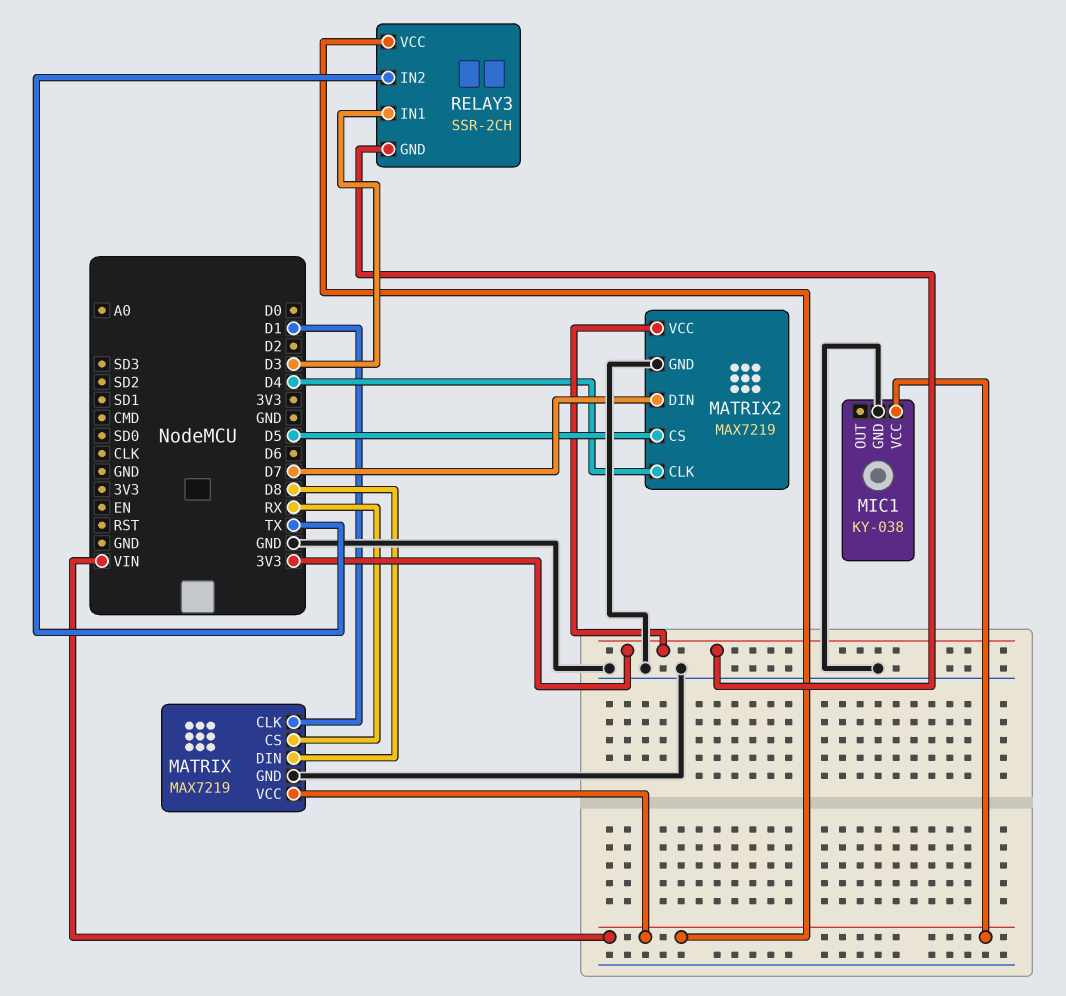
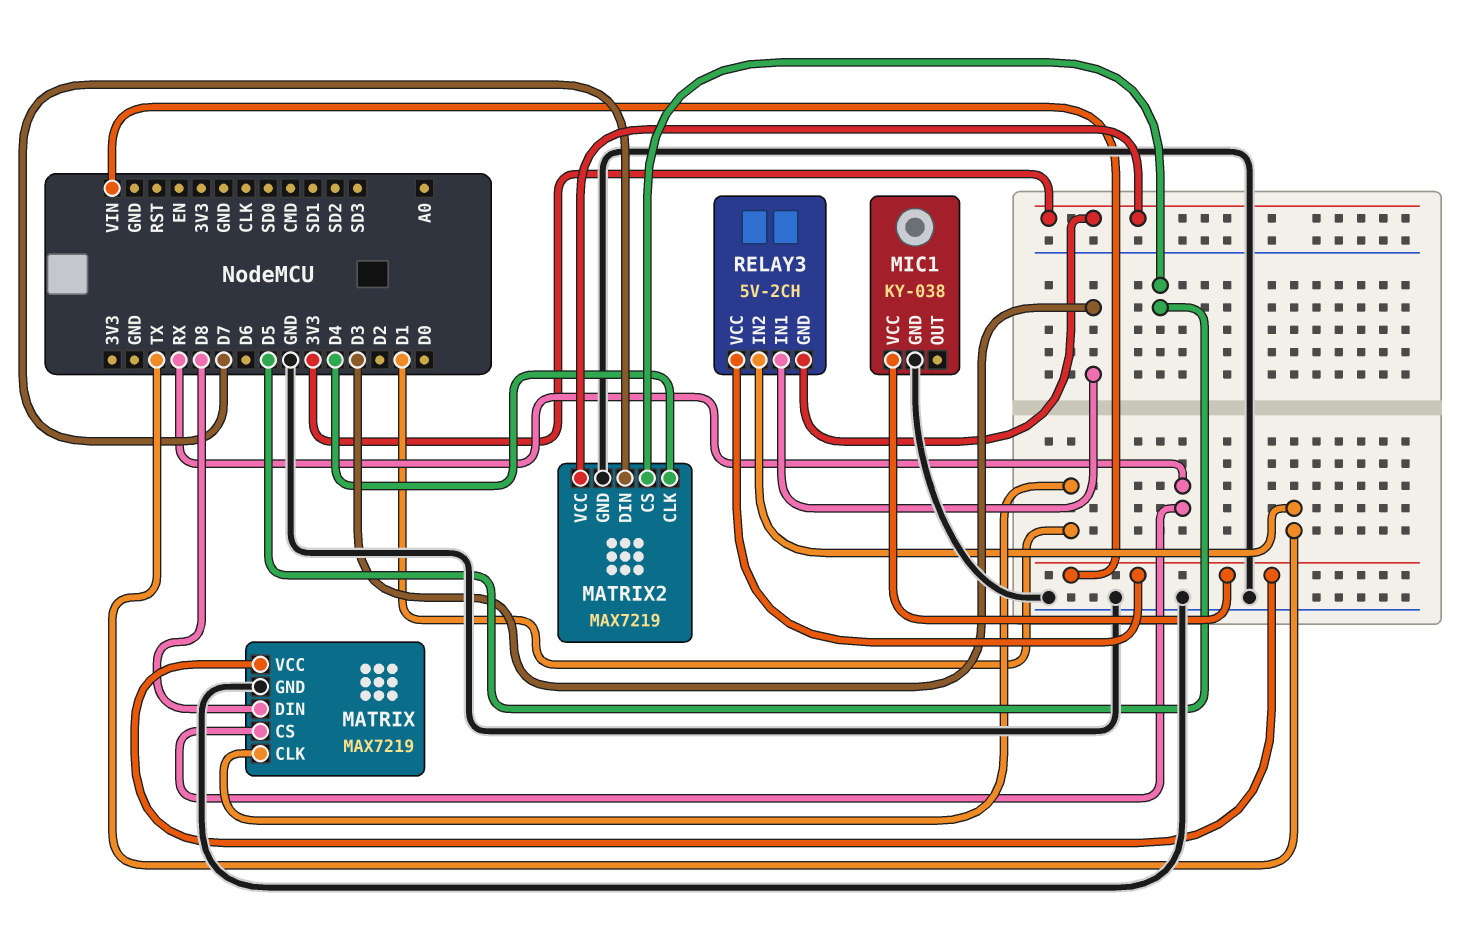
RELAY3: SSR-2CH -> 5V-2CH

